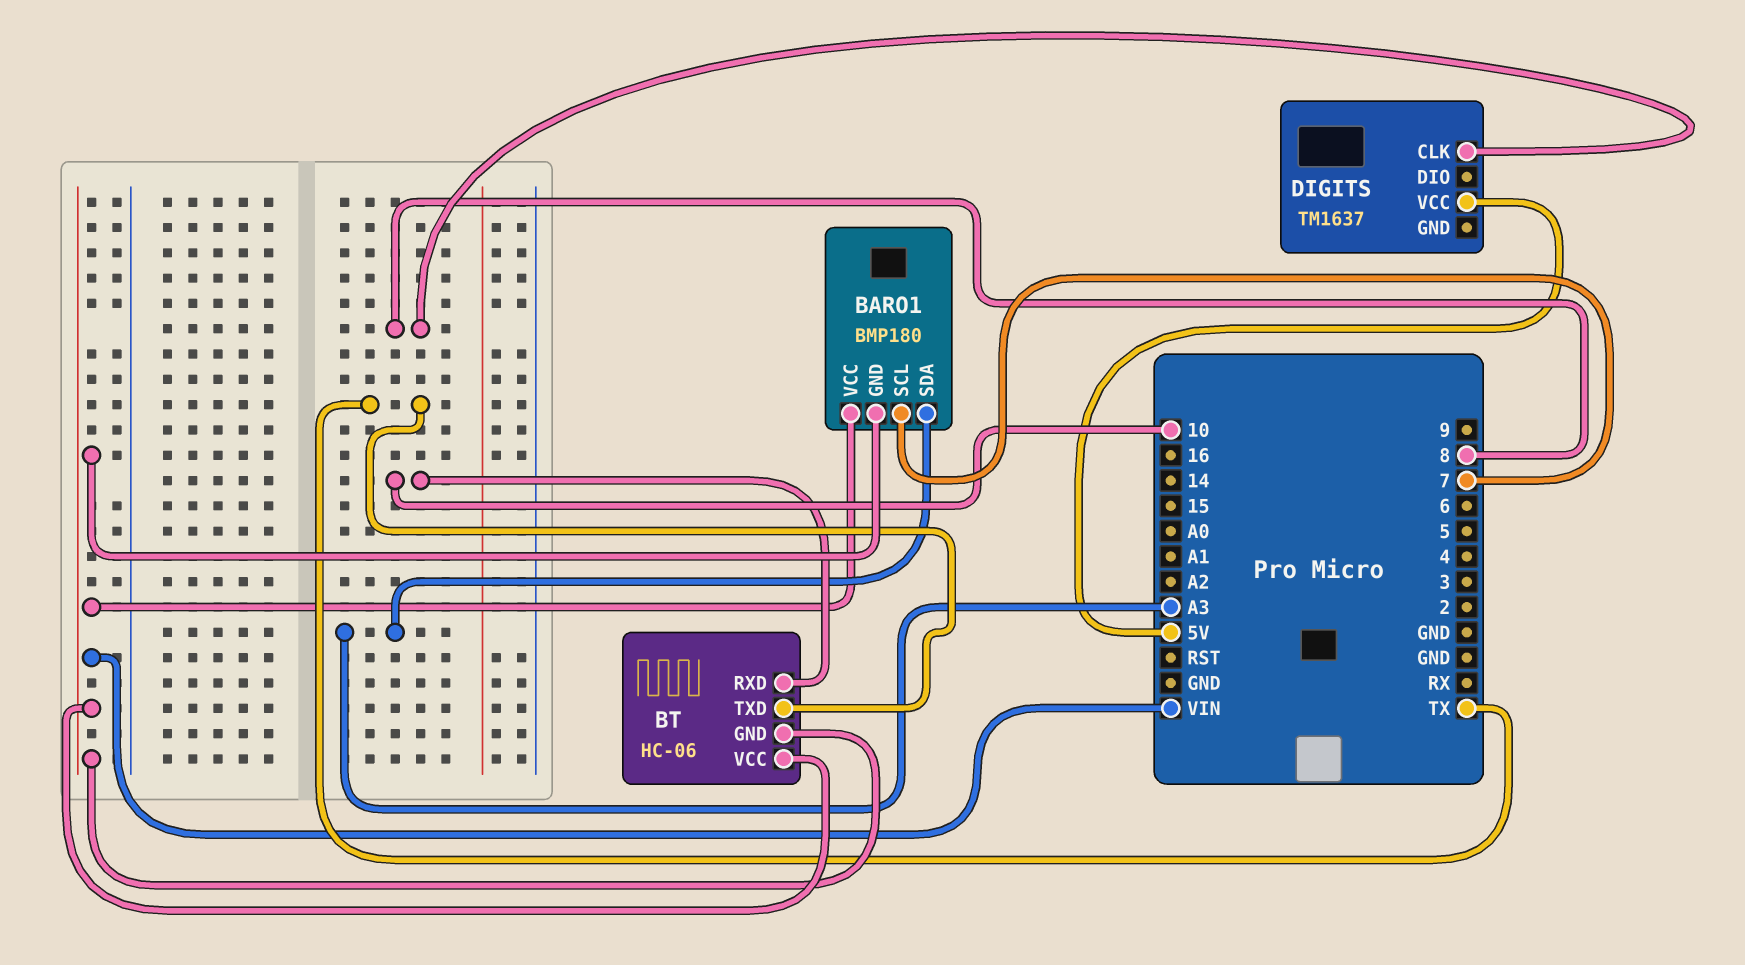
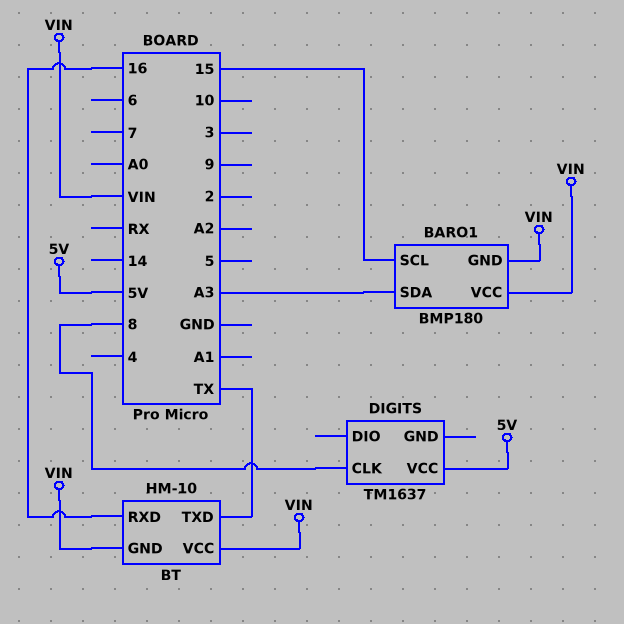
BARO1 pin SCL: 7 -> 15
BT: HC-06 -> HM-10
BT pin RXD: 10 -> 16

